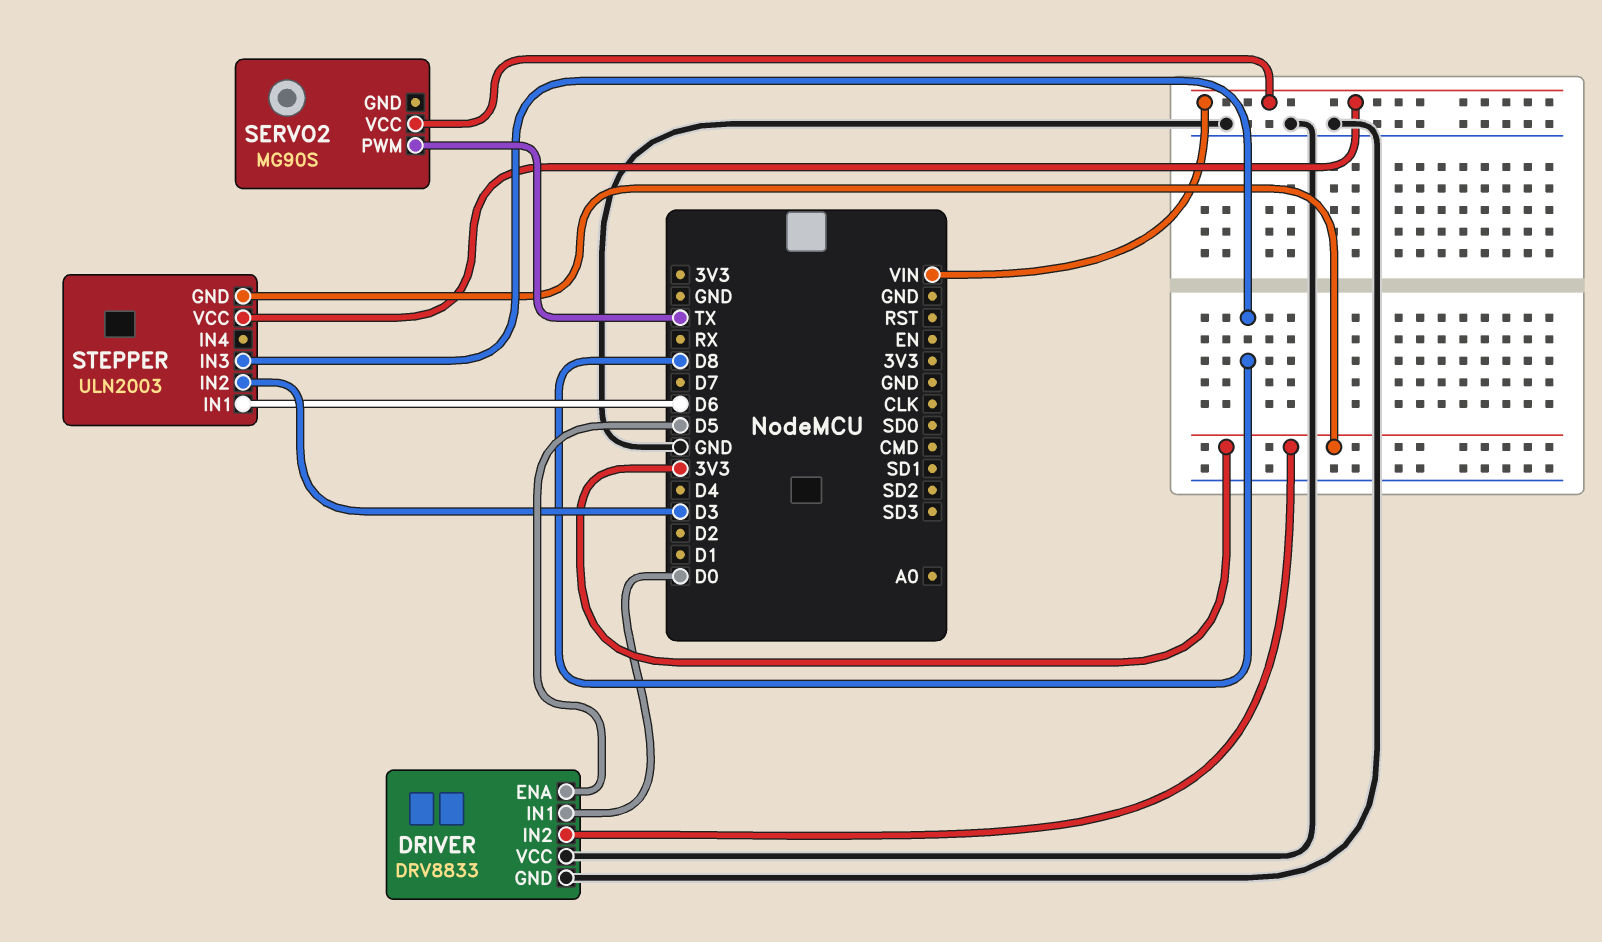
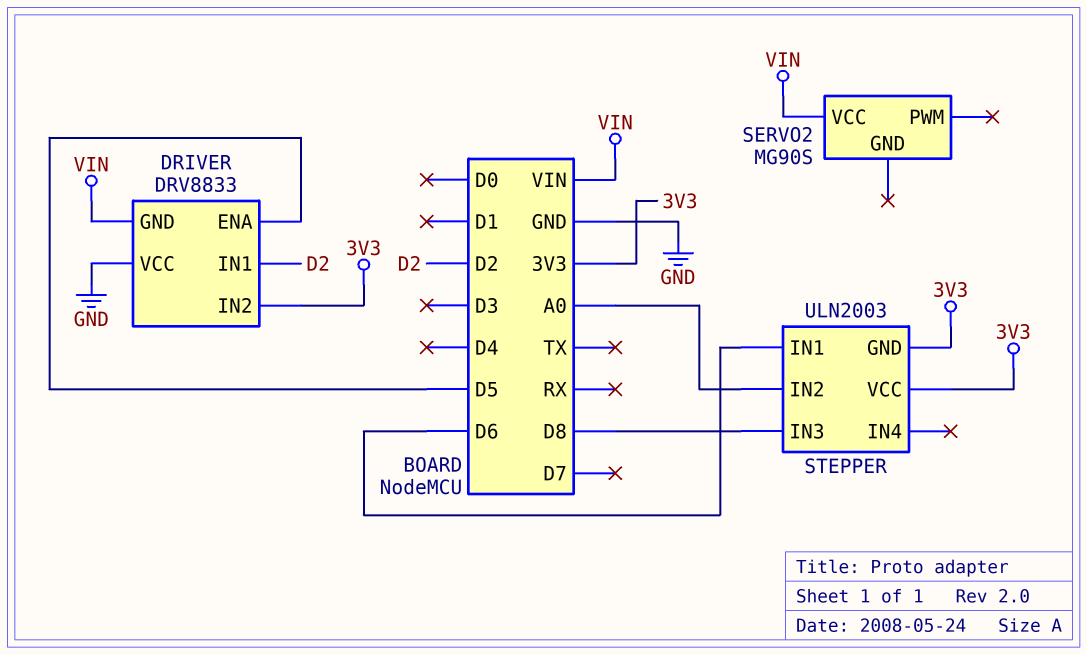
DRIVER pin GND: GND -> VIN
DRIVER pin IN1: D0 -> D2
SERVO2 pin PWM: TX -> none
STEPPER pin IN2: D3 -> A0
STEPPER pin VCC: VIN -> 3V3

